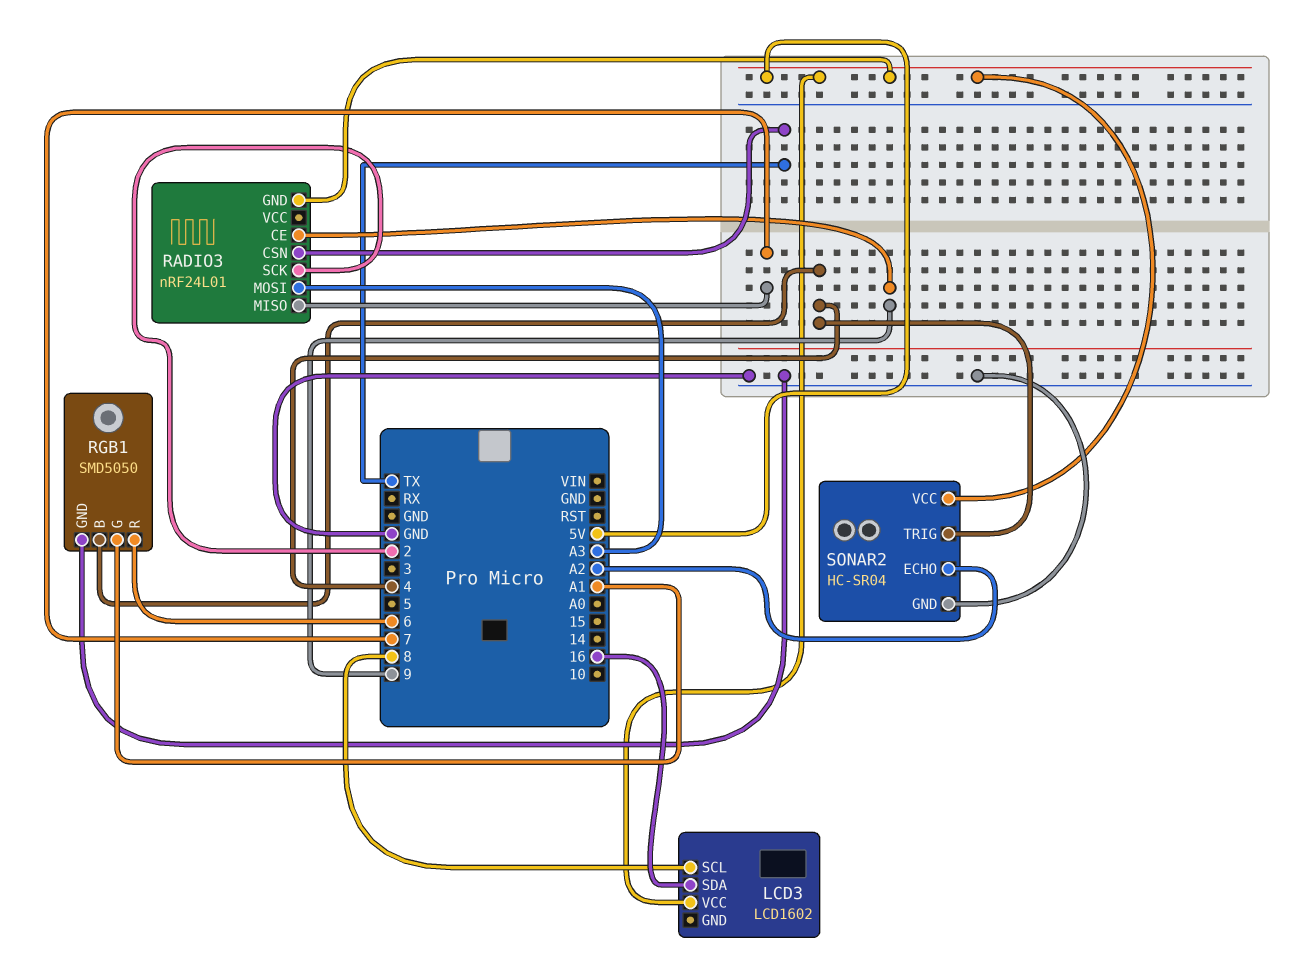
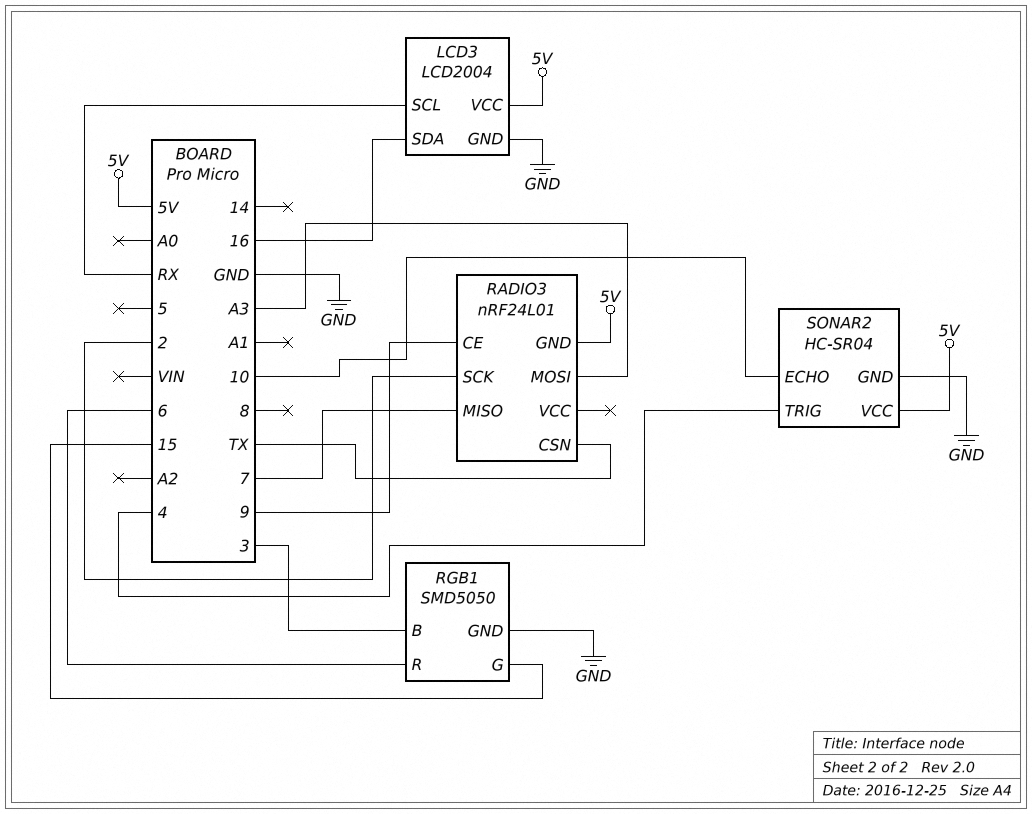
LCD3: LCD1602 -> LCD2004
LCD3 pin GND: none -> GND
LCD3 pin SCL: 8 -> RX
RGB1 pin B: 4 -> 3
RGB1 pin G: A1 -> 15
SONAR2 pin ECHO: A2 -> 10

